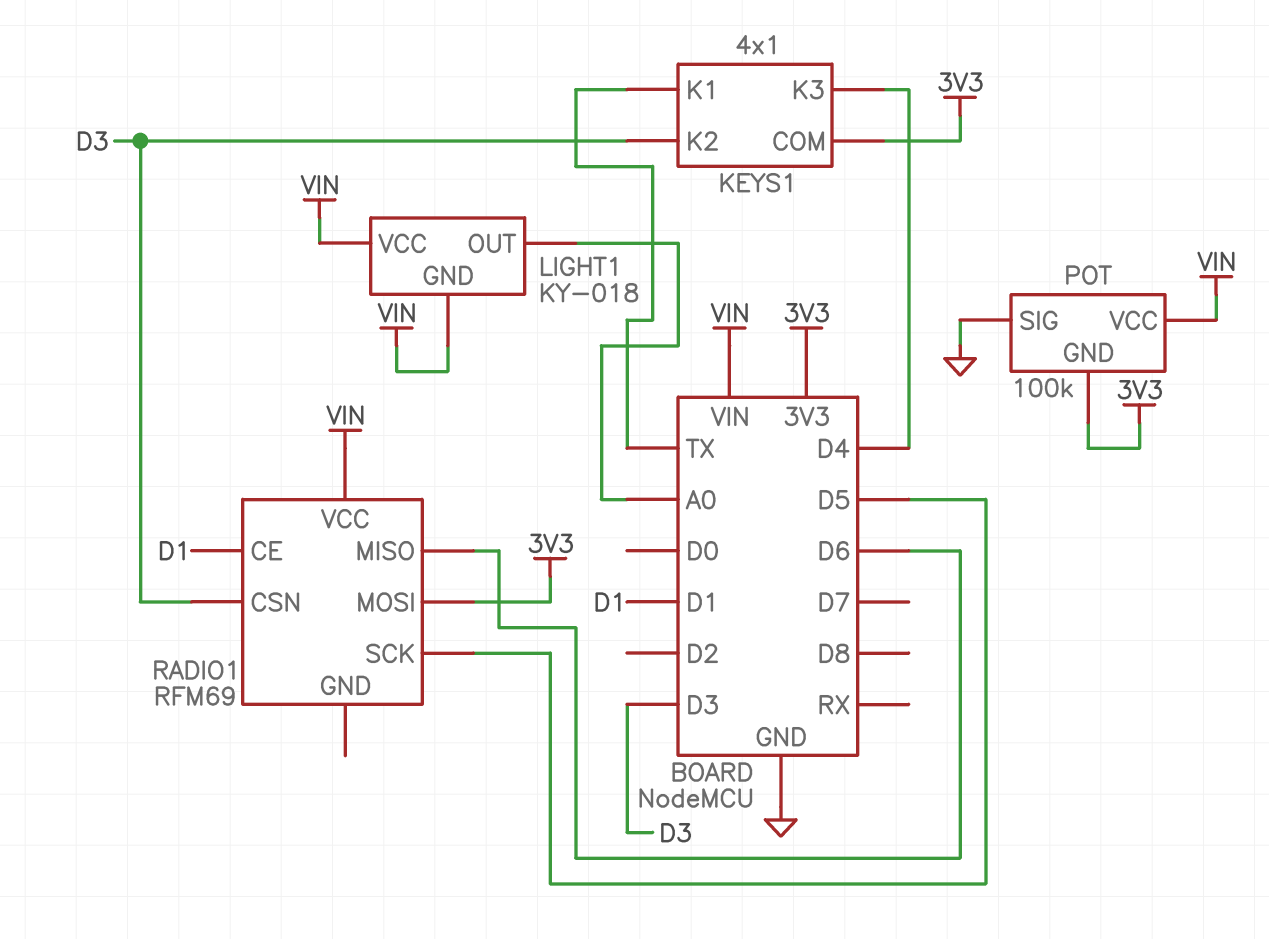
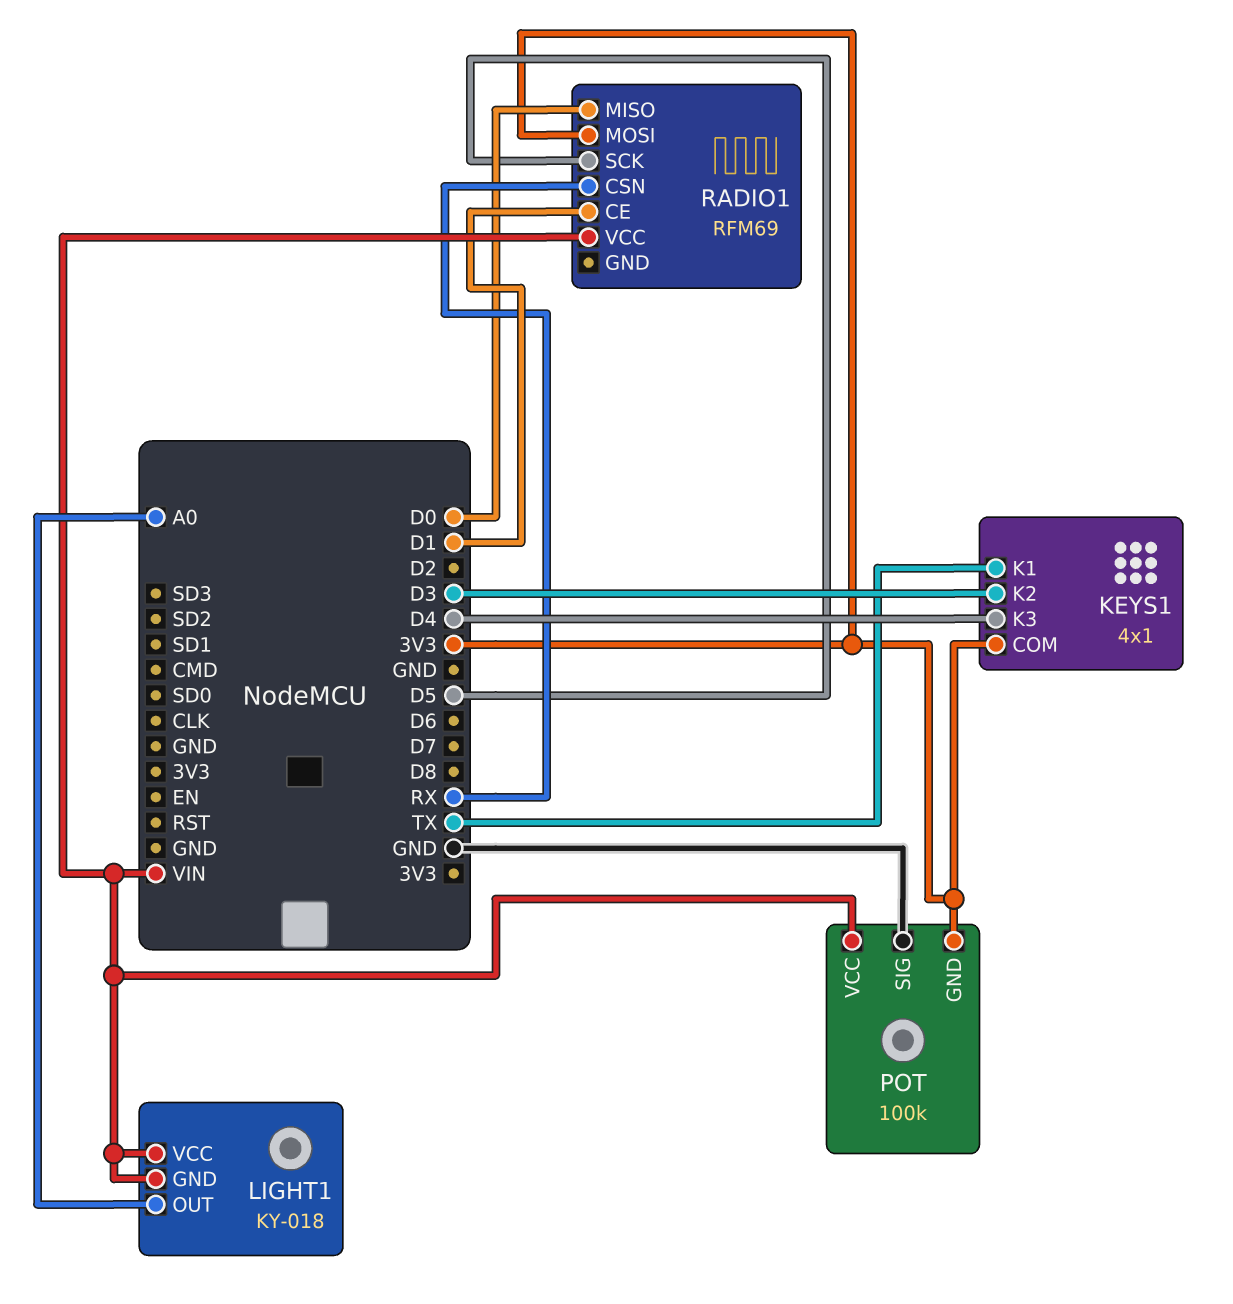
RADIO1 pin CSN: D3 -> RX
RADIO1 pin MISO: D6 -> D0

